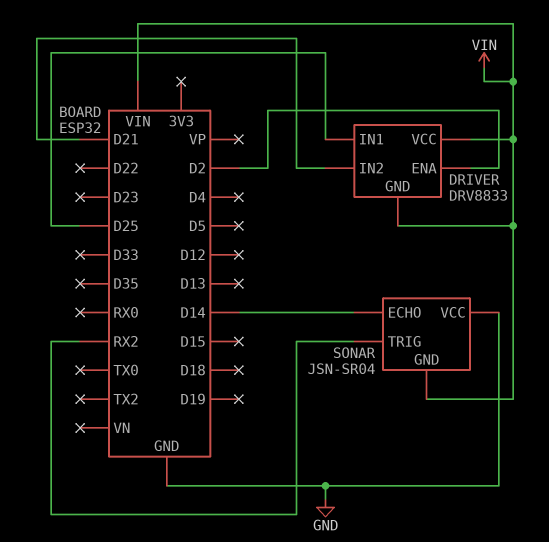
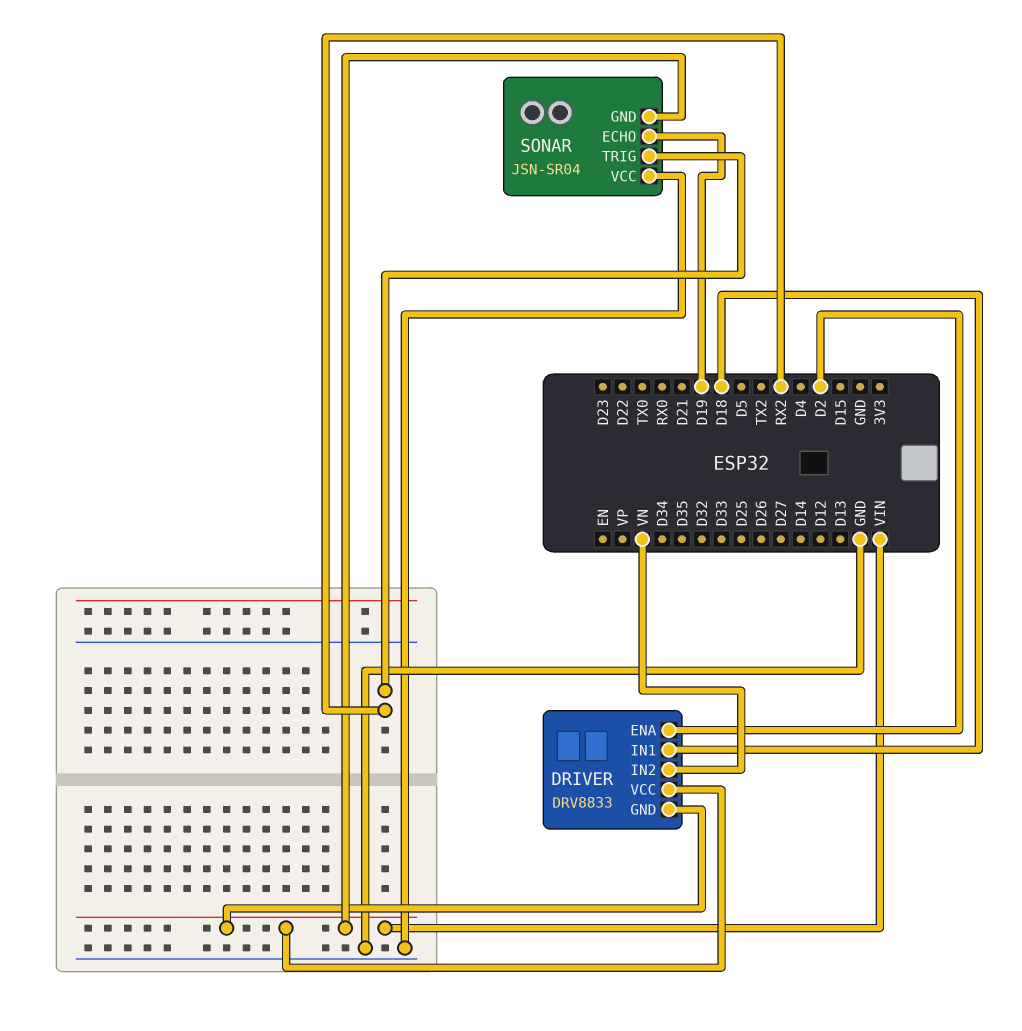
DRIVER pin IN1: D25 -> D18
DRIVER pin IN2: D21 -> VN
SONAR pin ECHO: D14 -> D19

